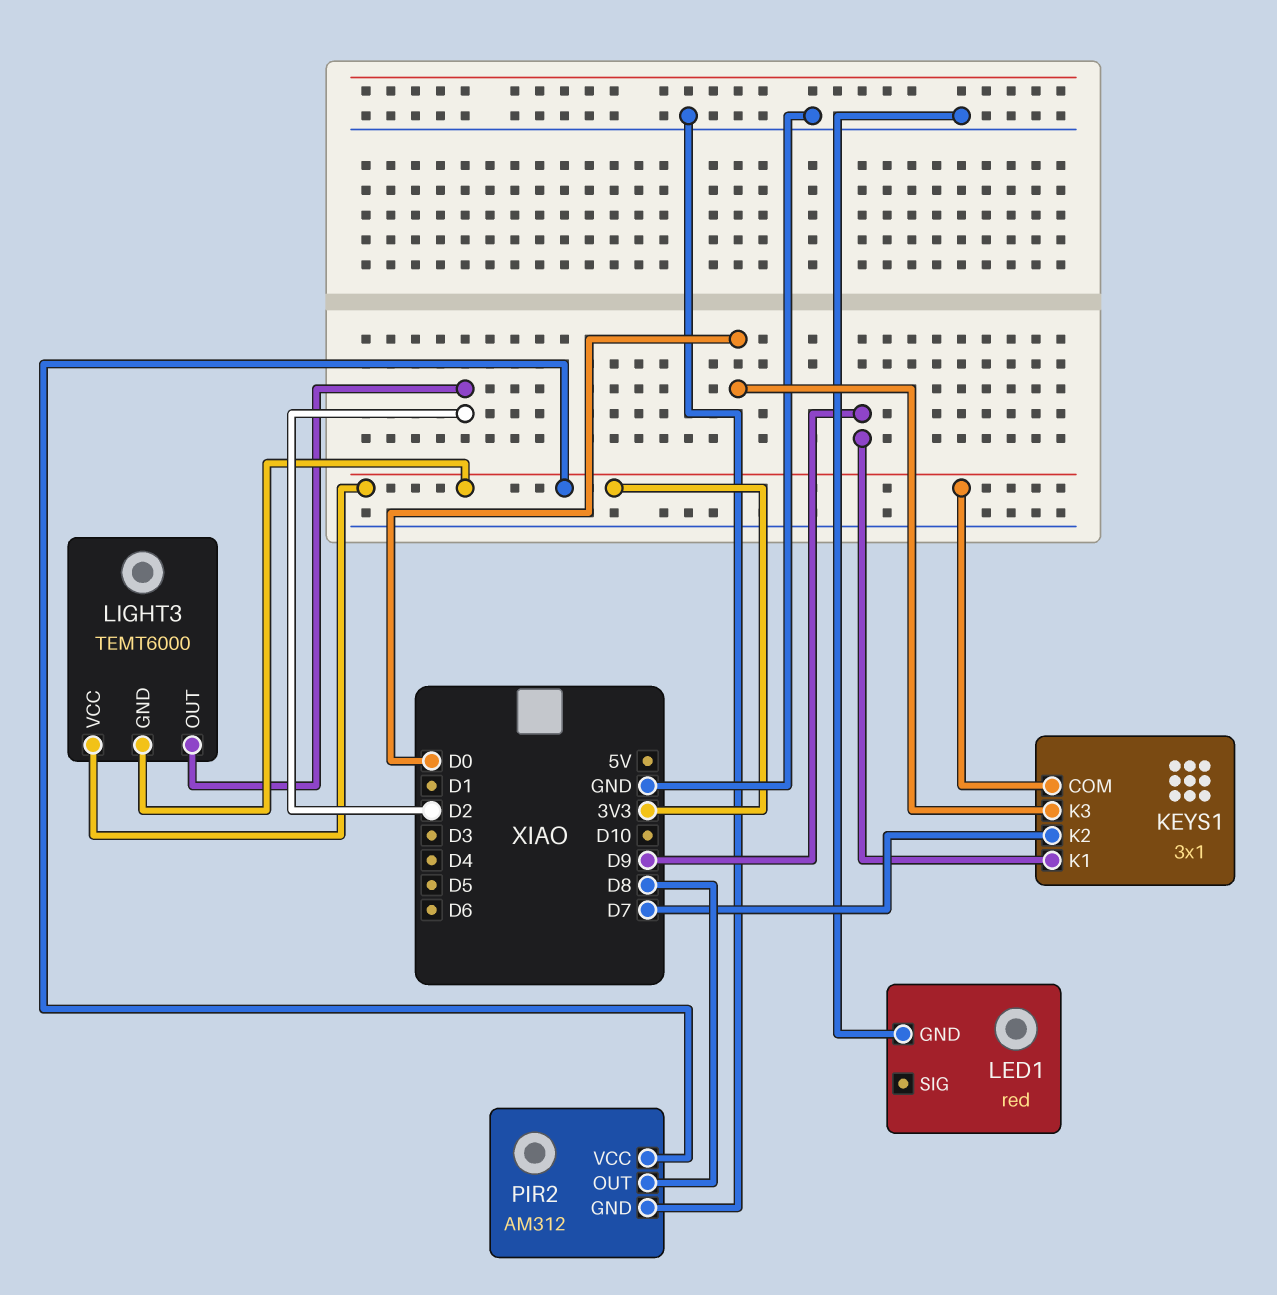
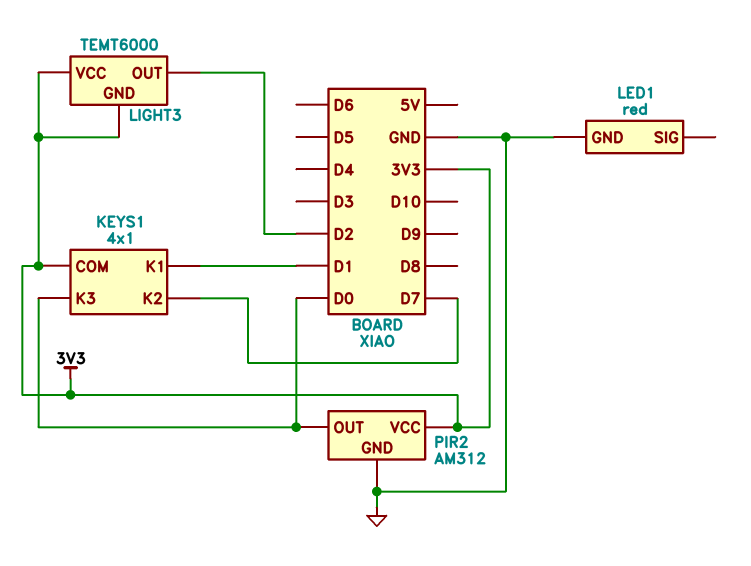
KEYS1: 3x1 -> 4x1
KEYS1 pin K1: D9 -> D1
PIR2 pin OUT: D8 -> D0

